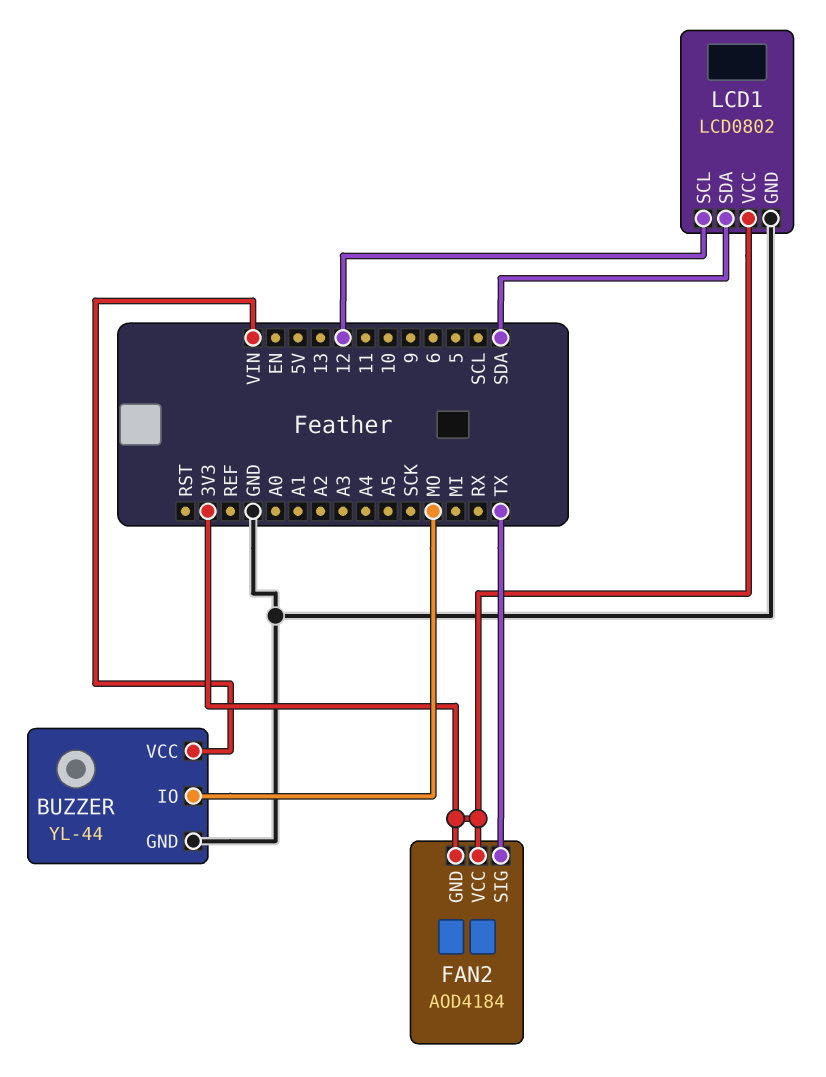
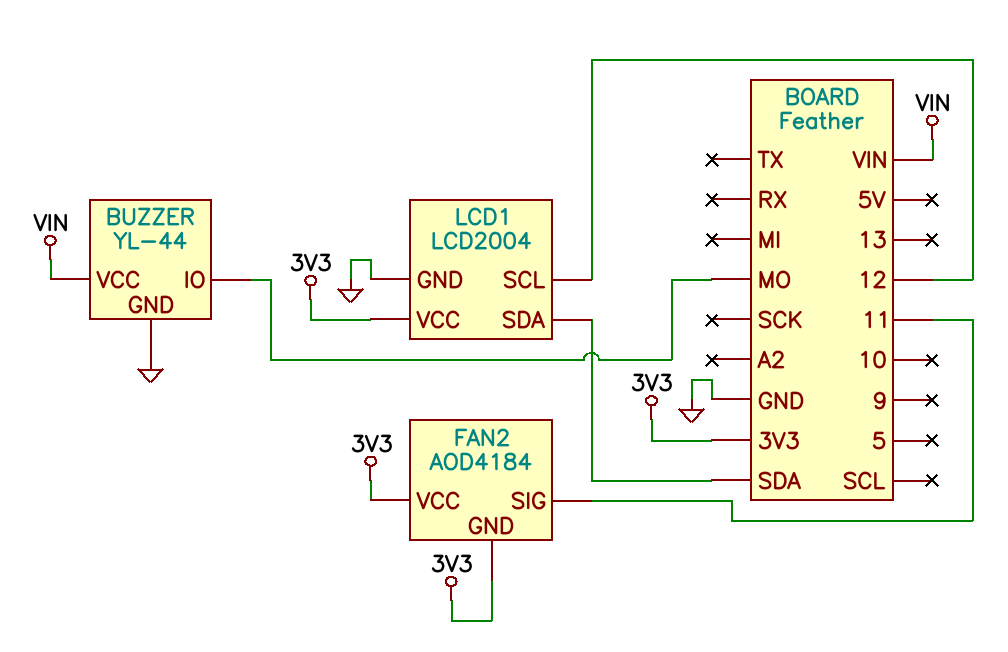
FAN2 pin SIG: TX -> 11
LCD1: LCD0802 -> LCD2004

